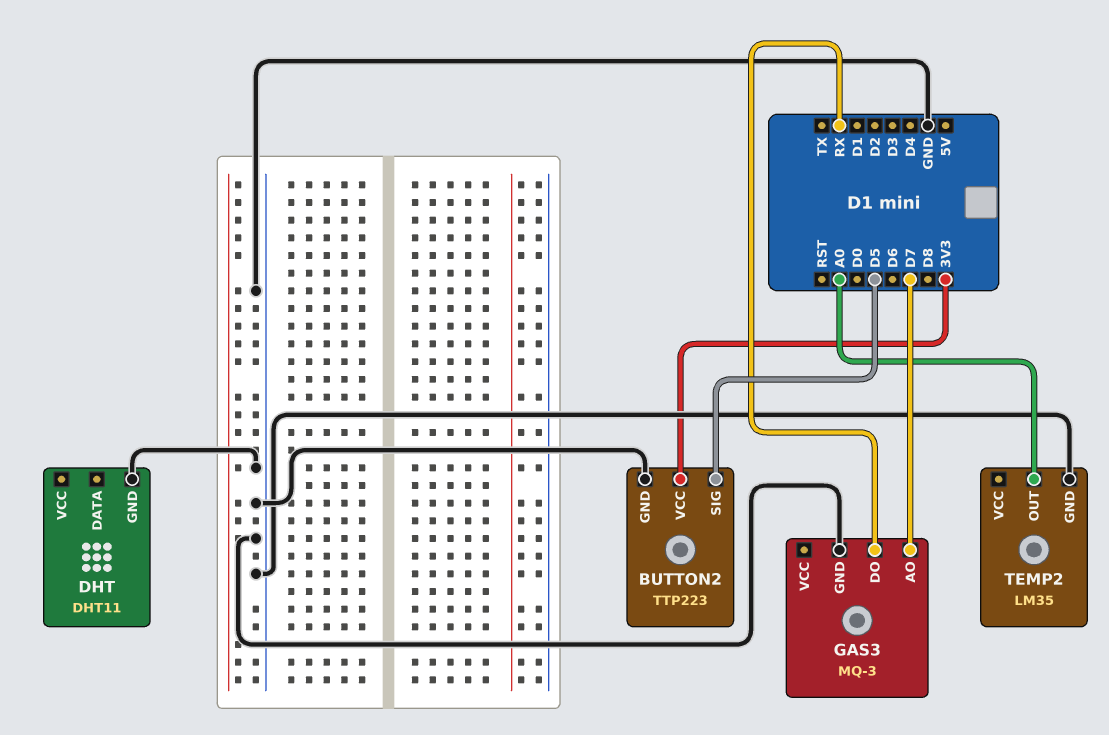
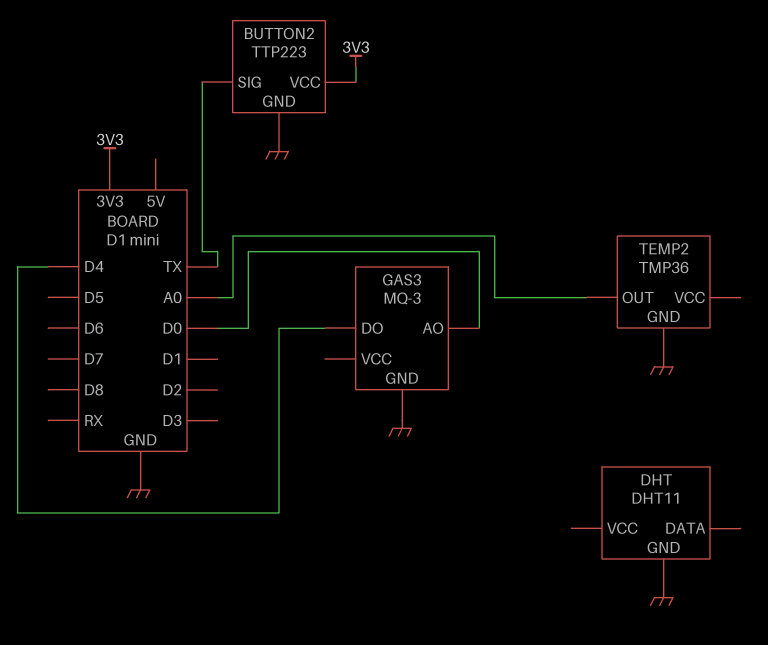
BUTTON2 pin SIG: D5 -> TX
GAS3 pin AO: D7 -> D0
GAS3 pin DO: RX -> D4
TEMP2: LM35 -> TMP36

